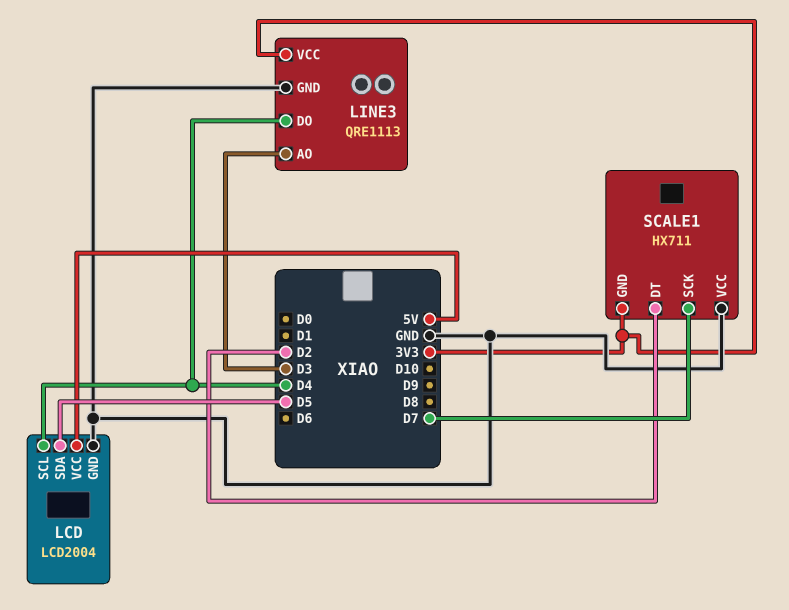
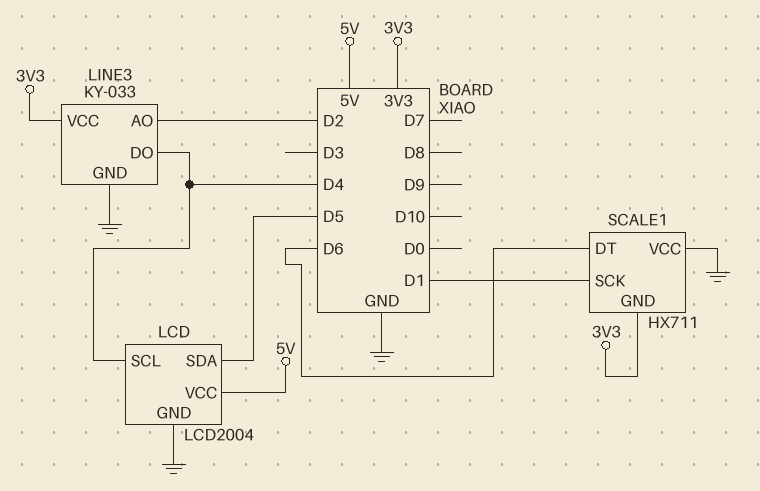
LINE3: QRE1113 -> KY-033
LINE3 pin AO: D3 -> D2
SCALE1 pin DT: D2 -> D6
SCALE1 pin SCK: D7 -> D1

